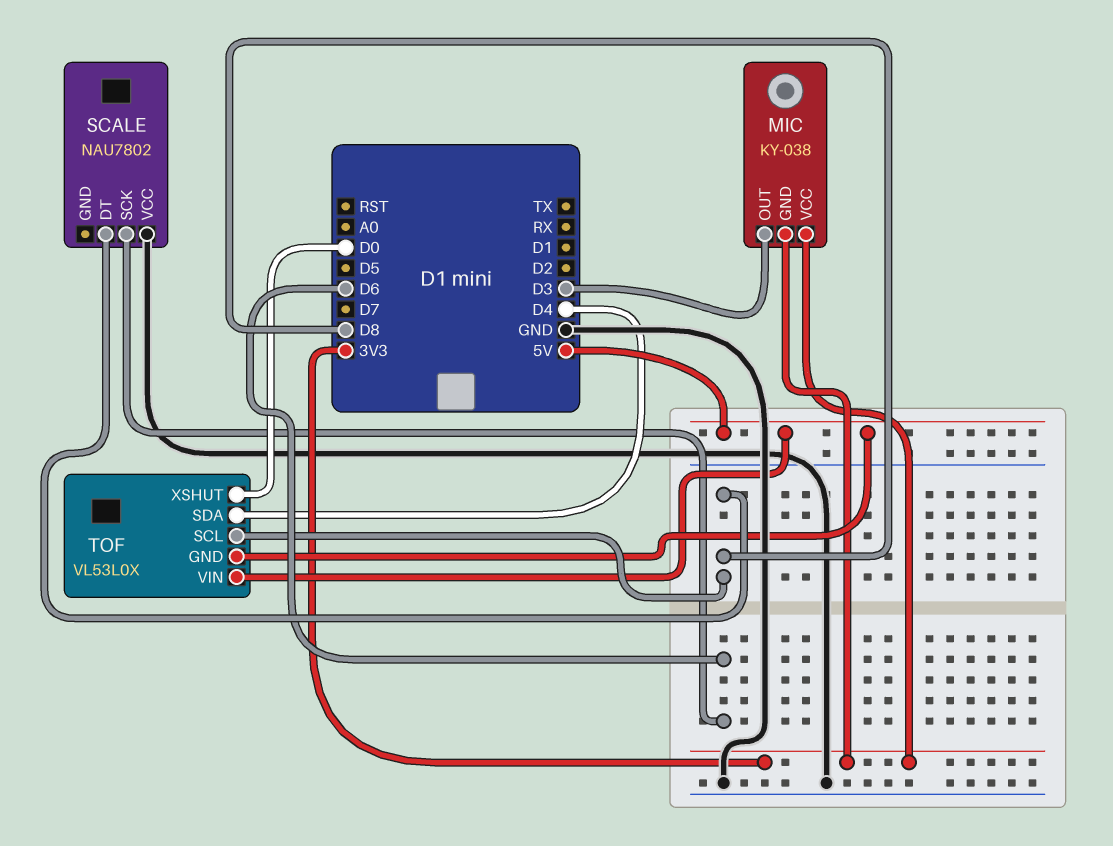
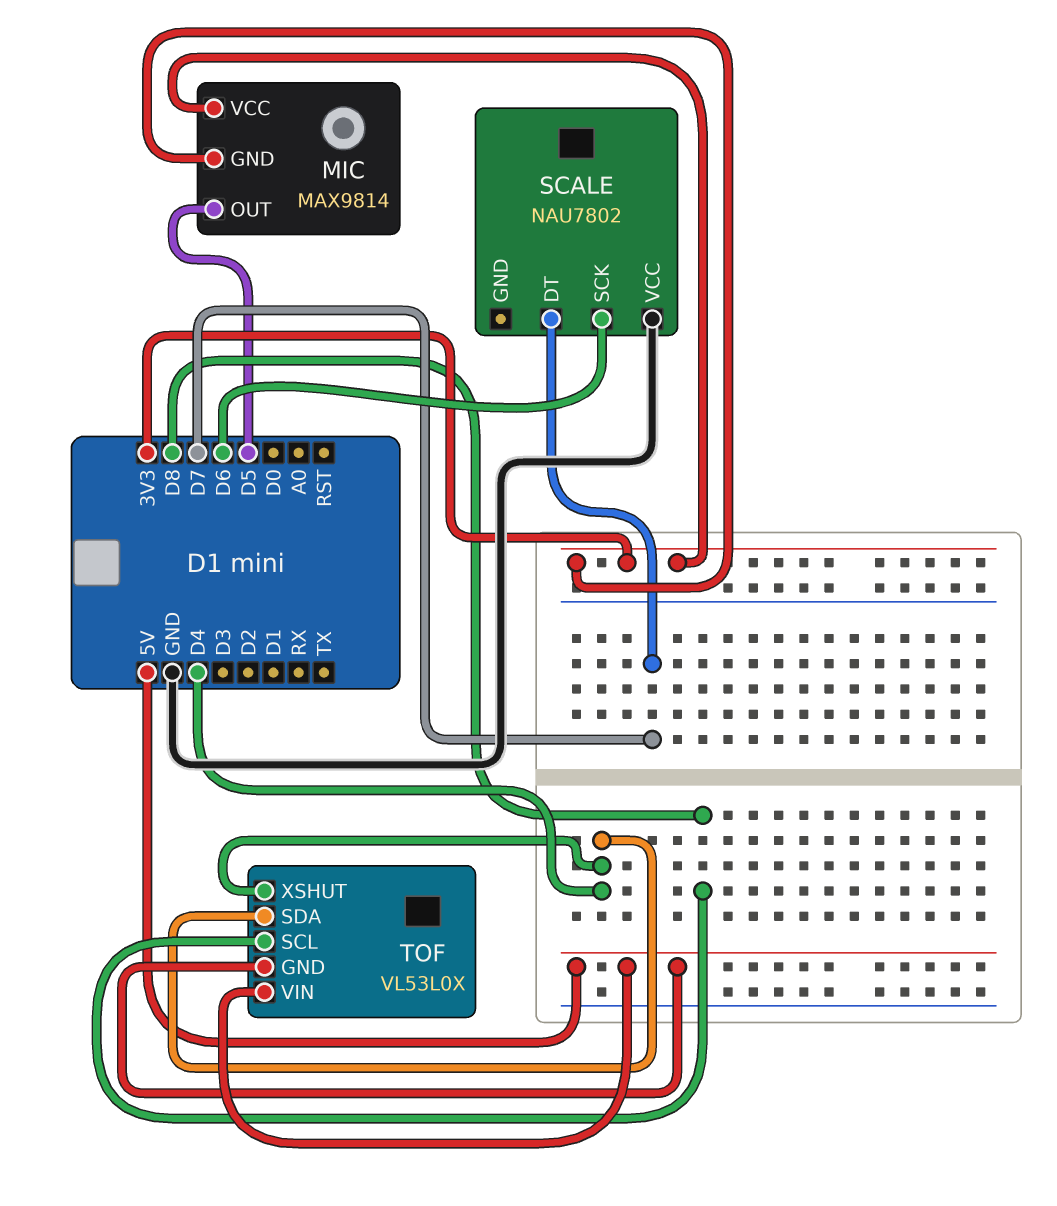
MIC: KY-038 -> MAX9814
MIC pin OUT: D3 -> D5
SCALE pin DT: D8 -> D7
TOF pin XSHUT: D0 -> D4

